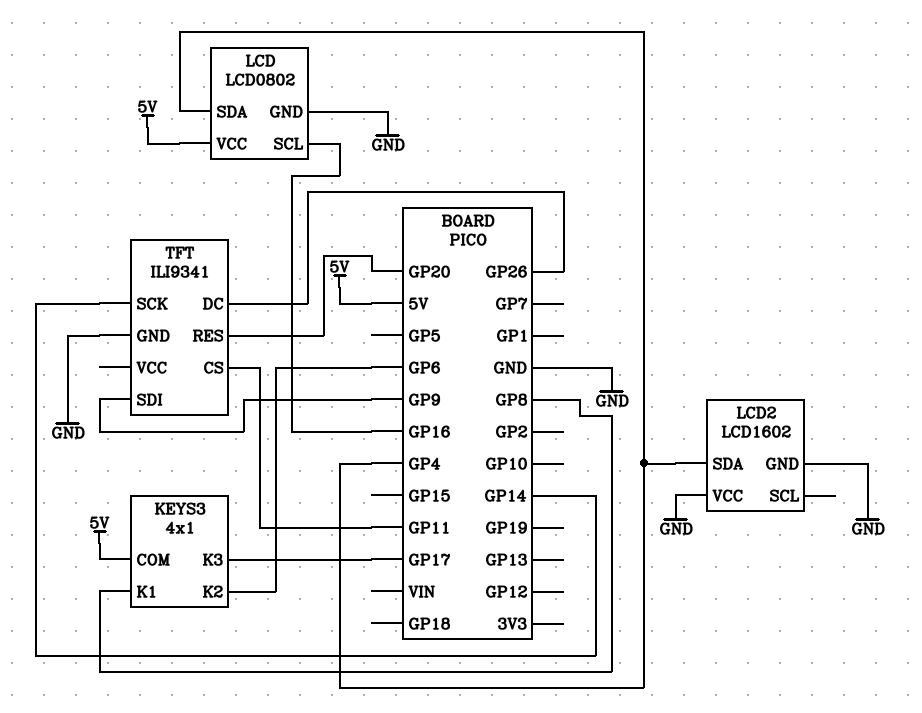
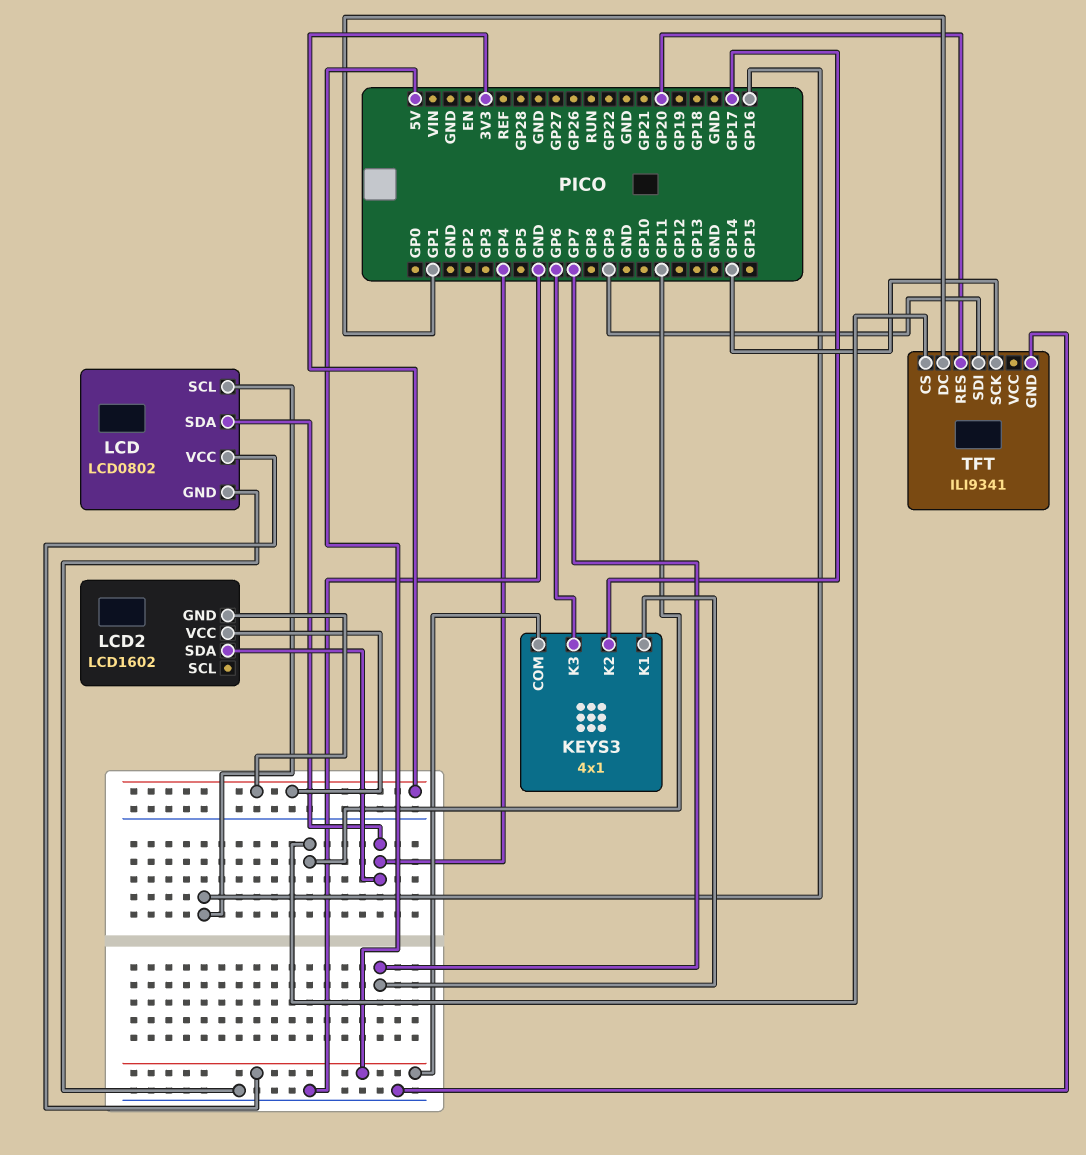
KEYS3 pin K1: GP8 -> GP7
KEYS3 pin K2: GP6 -> GP17
KEYS3 pin K3: GP17 -> GP6
LCD2 pin GND: GND -> 3V3
LCD2 pin VCC: GND -> 3V3
TFT pin DC: GP26 -> GP1

